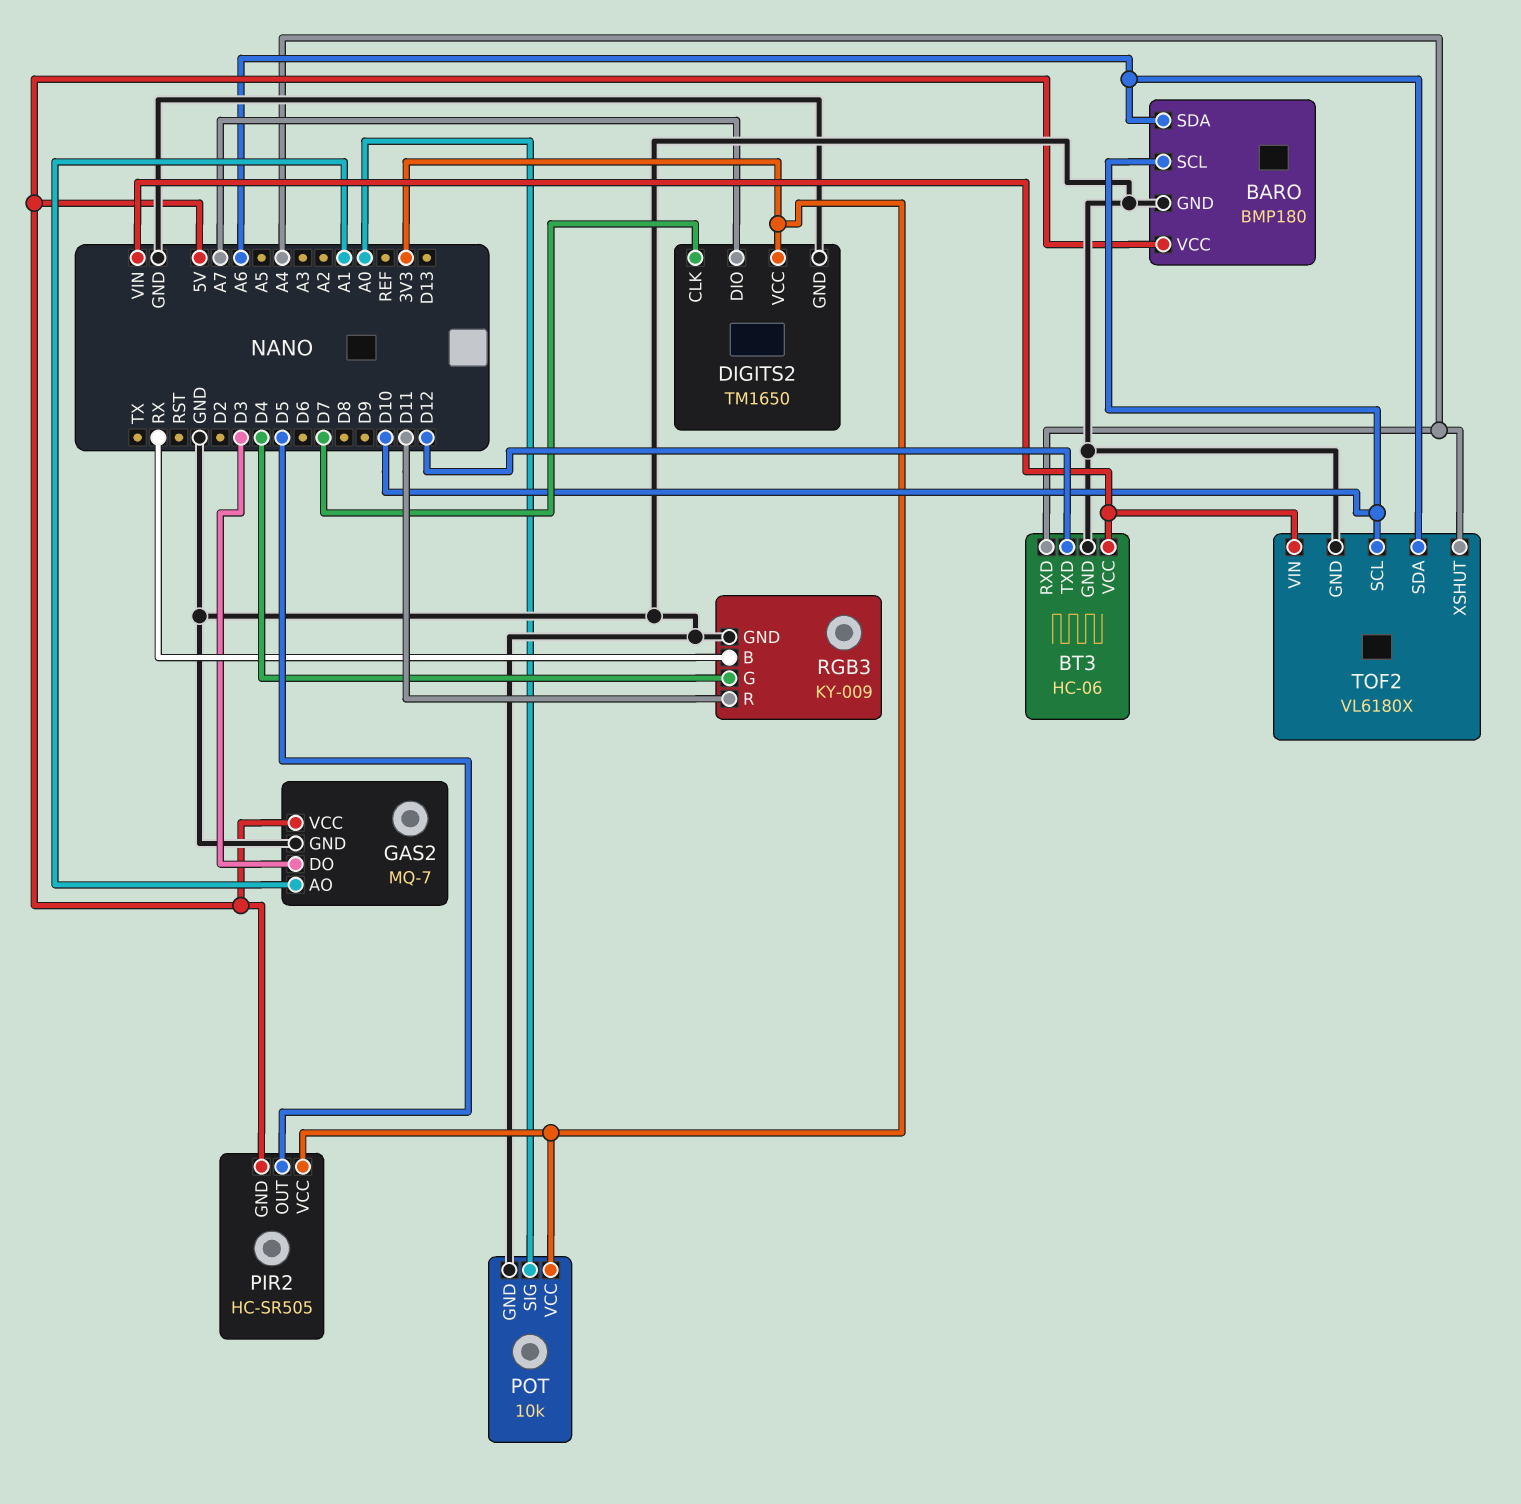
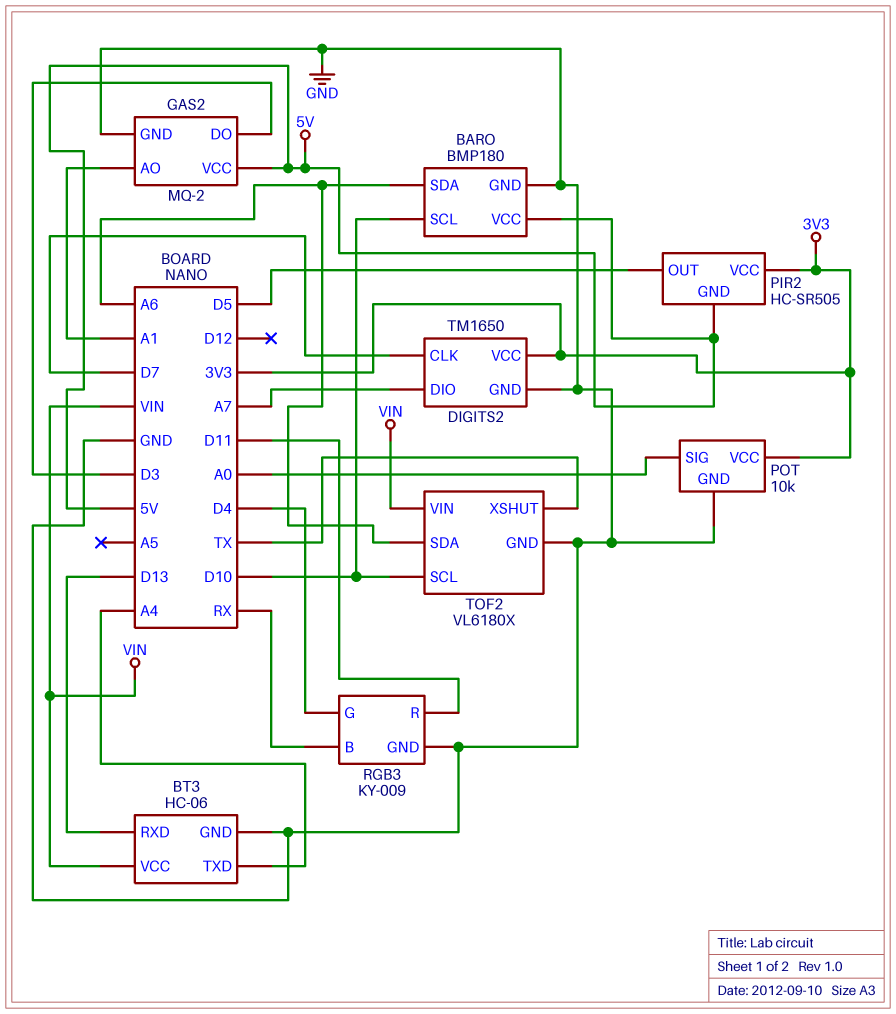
BT3 pin RXD: A4 -> D13
BT3 pin TXD: D12 -> A4
GAS2: MQ-7 -> MQ-2
TOF2 pin XSHUT: A4 -> TX

